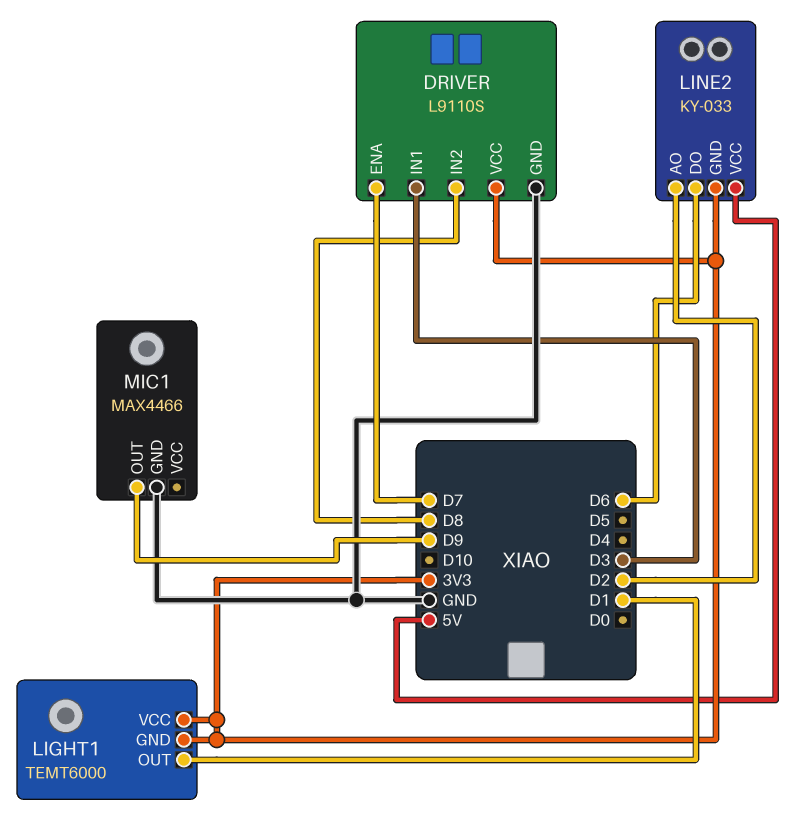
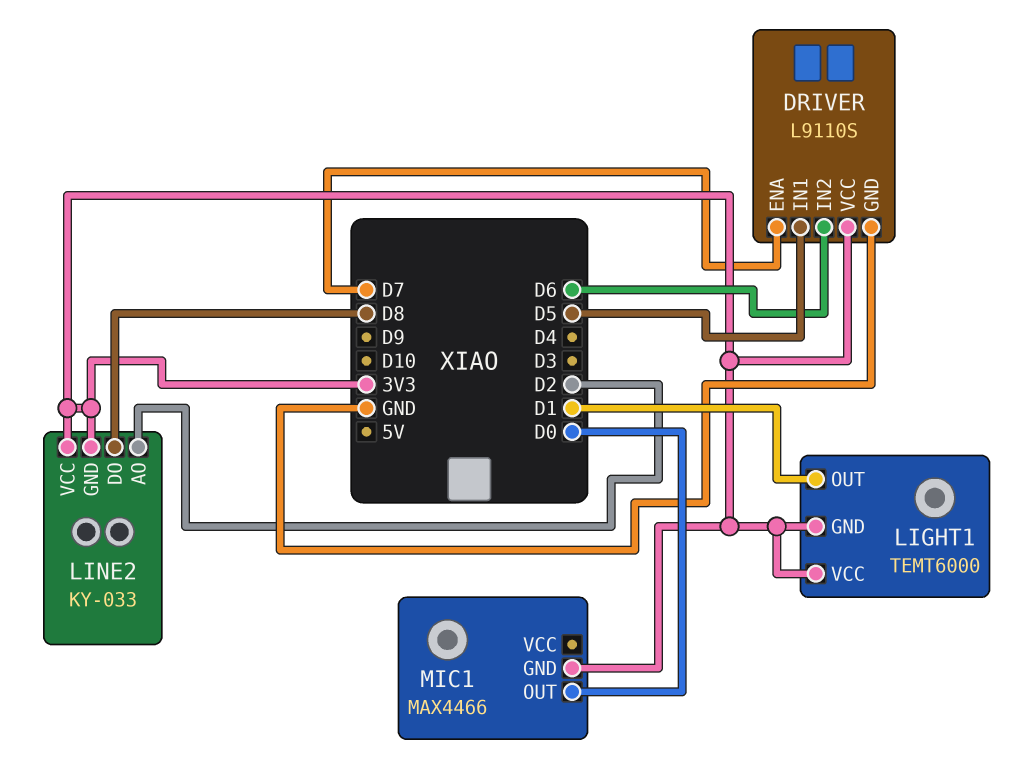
DRIVER pin IN1: D3 -> D5
DRIVER pin IN2: D8 -> D6
LINE2 pin DO: D6 -> D8
LINE2 pin VCC: 5V -> 3V3
MIC1 pin GND: GND -> 3V3
MIC1 pin OUT: D9 -> D0

